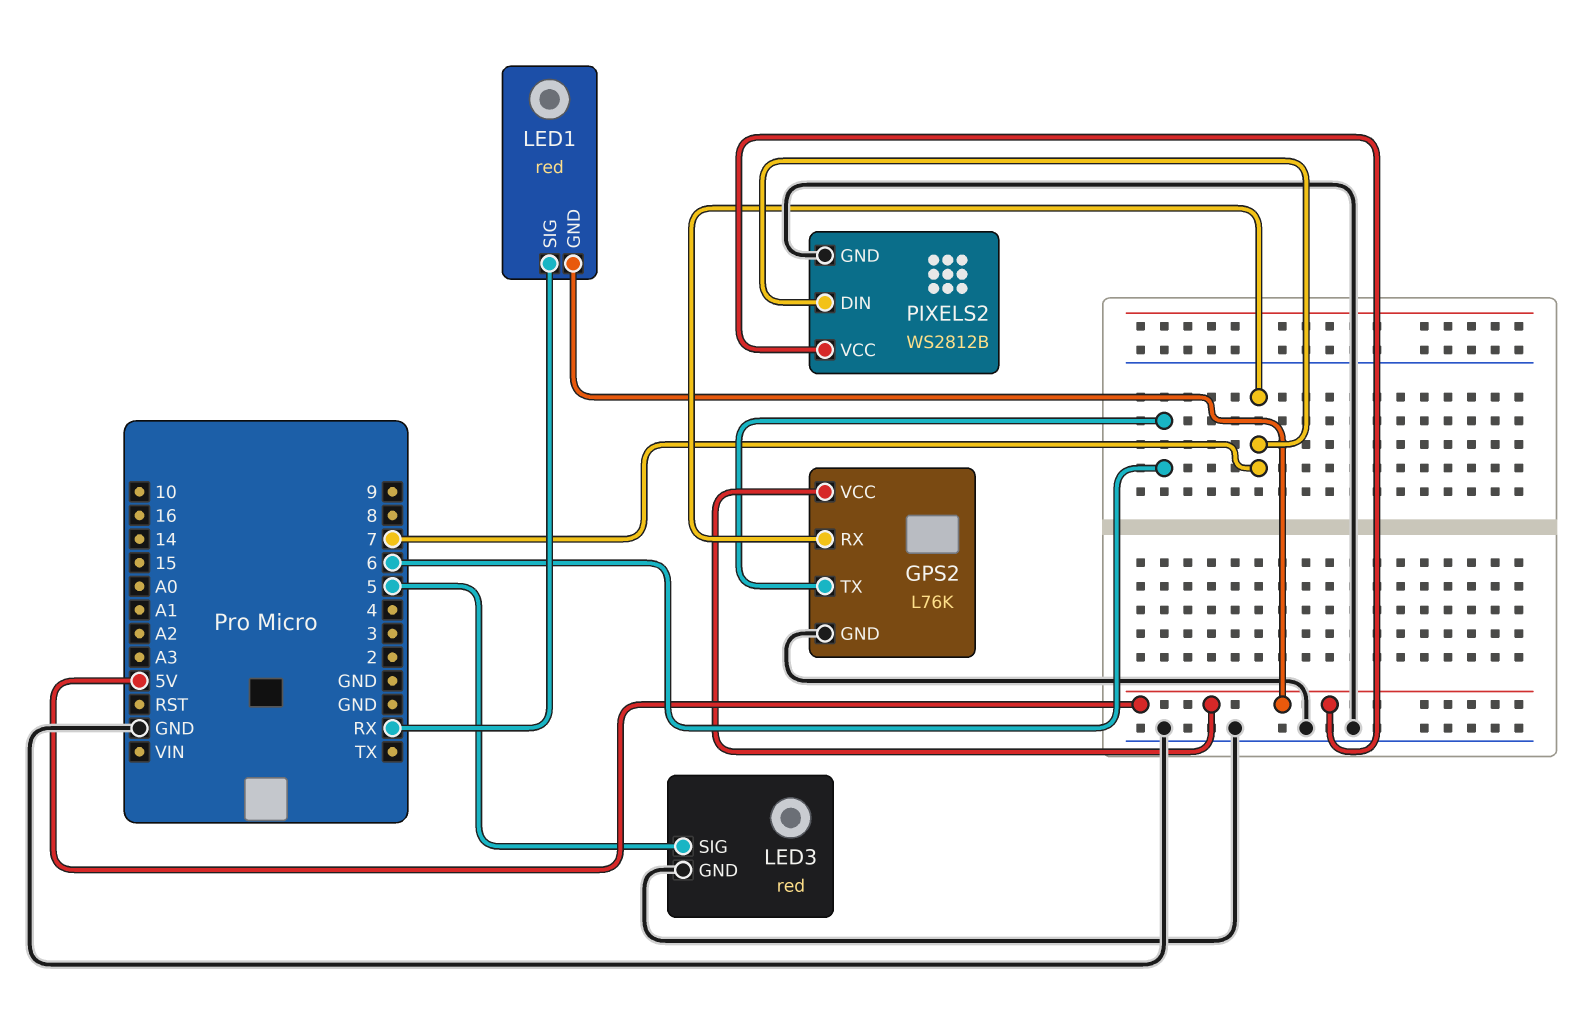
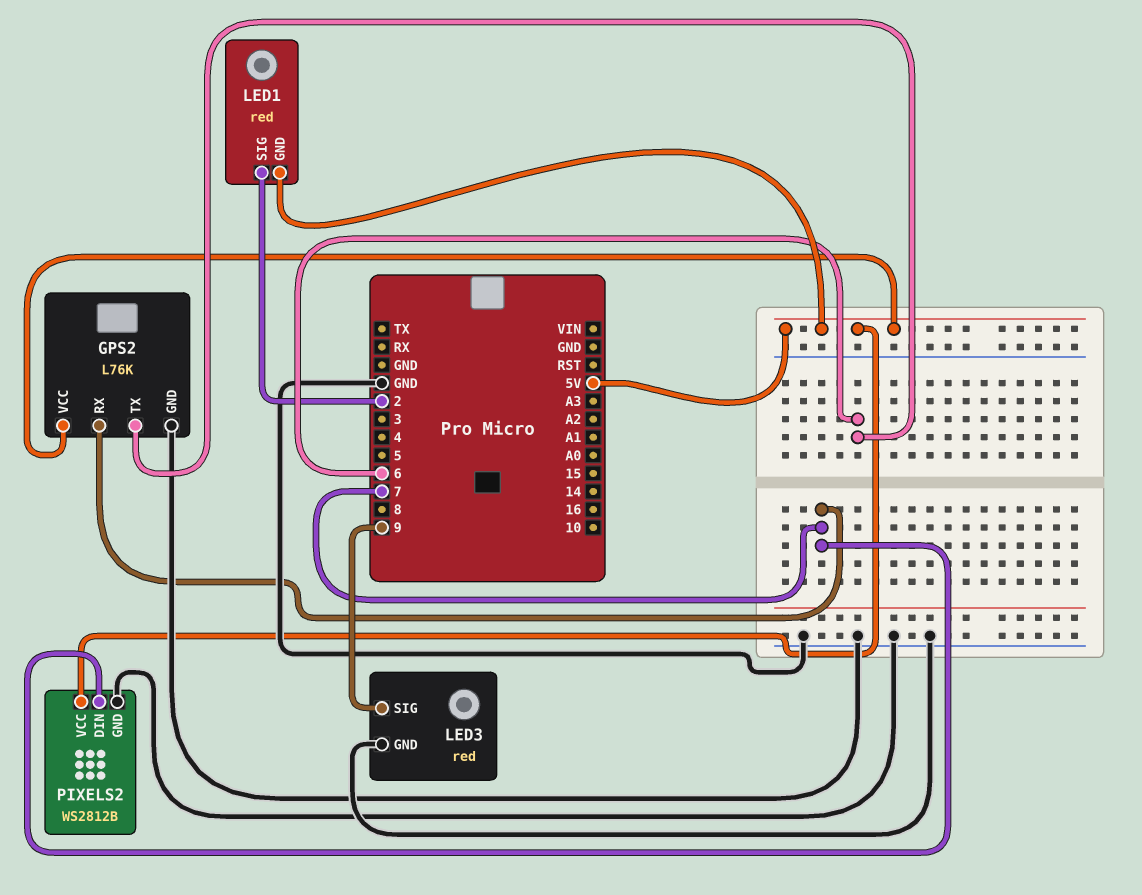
LED1 pin SIG: RX -> 2
LED3 pin SIG: 5 -> 9

